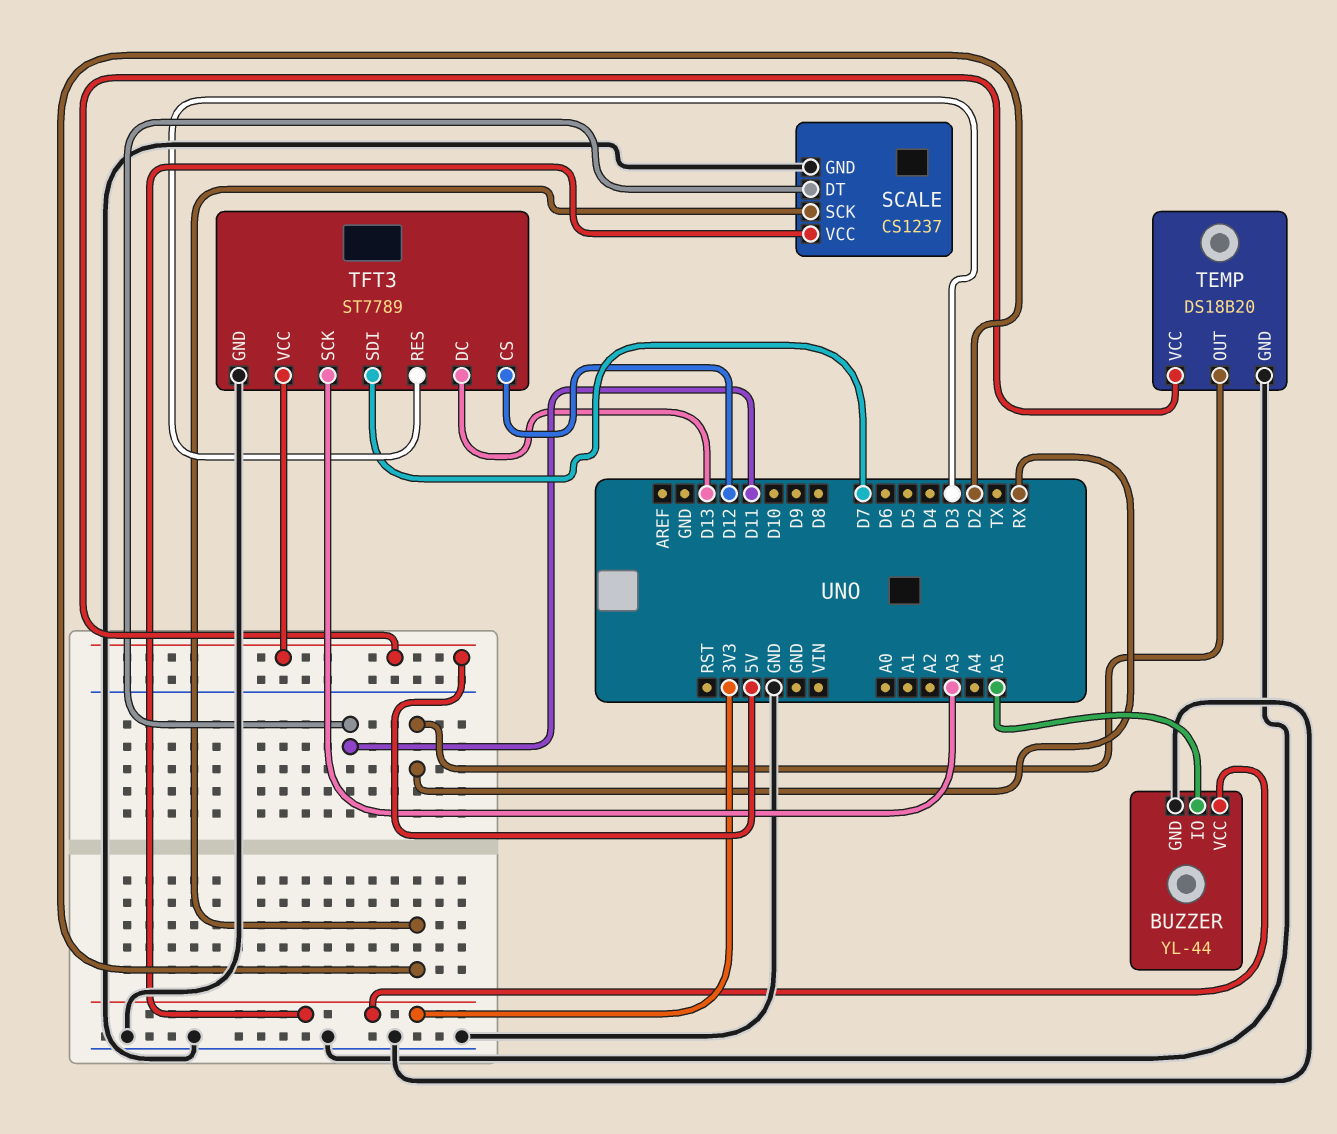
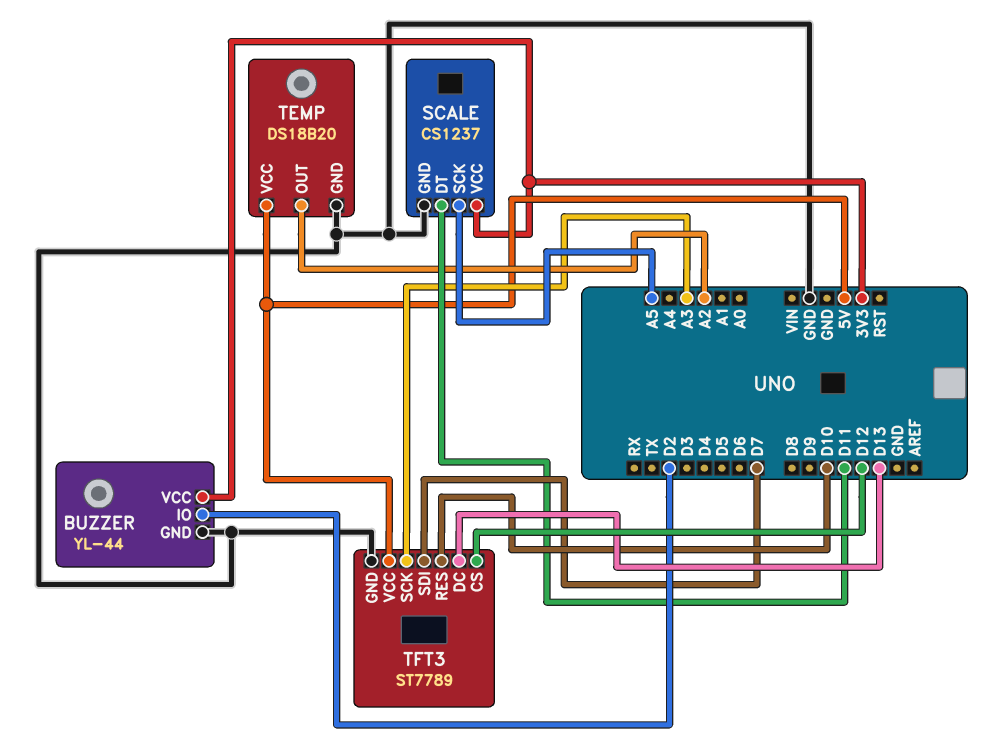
BUZZER pin IO: A5 -> D2
SCALE pin SCK: D2 -> A5
TEMP pin OUT: RX -> A2
TFT3 pin RES: D3 -> D10

